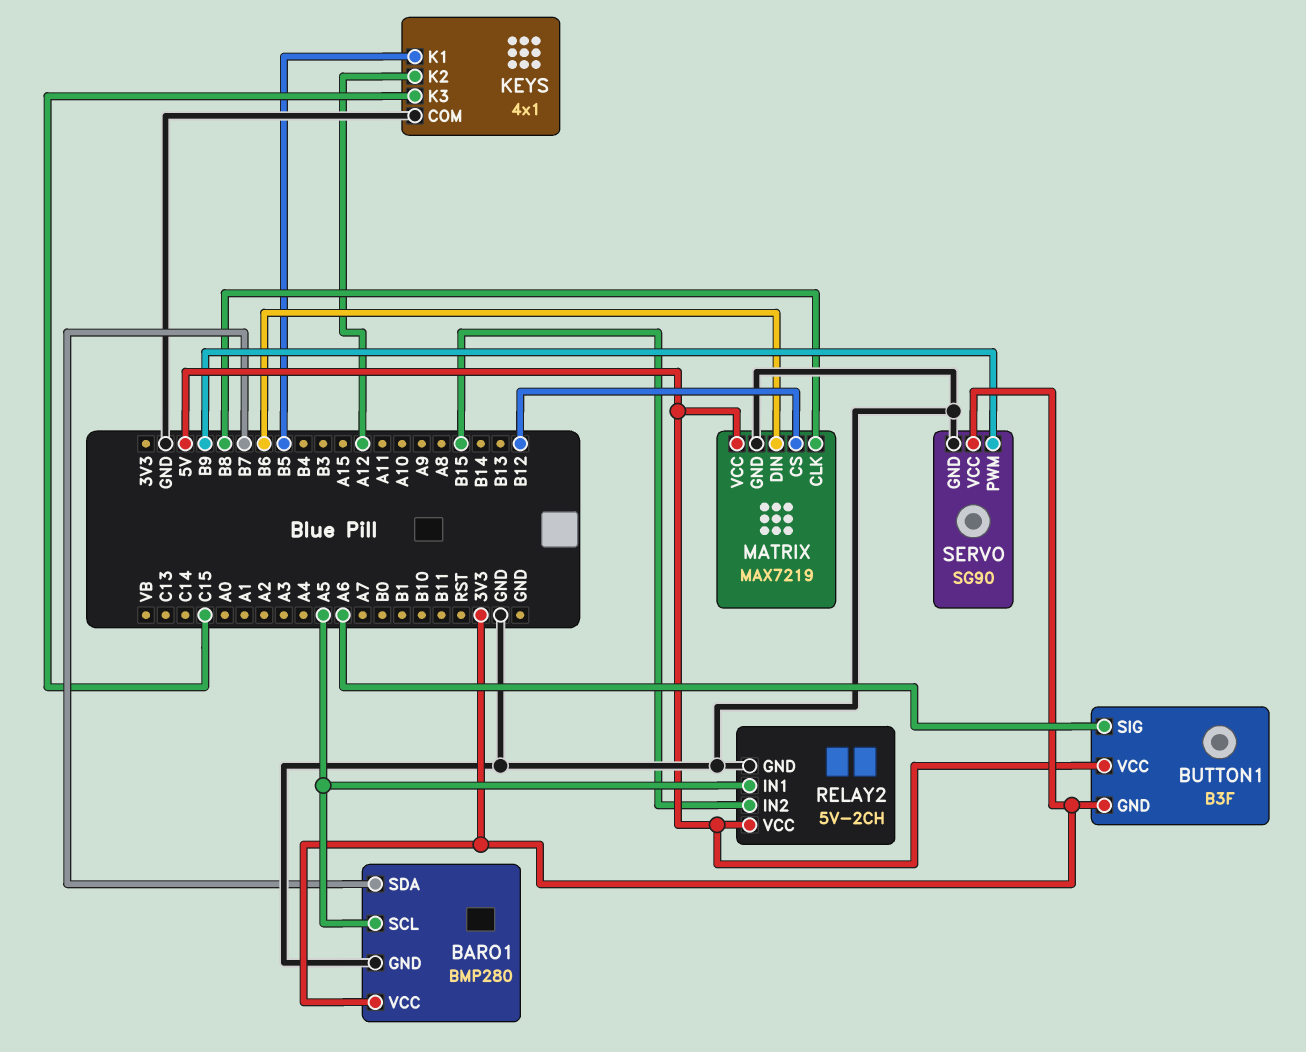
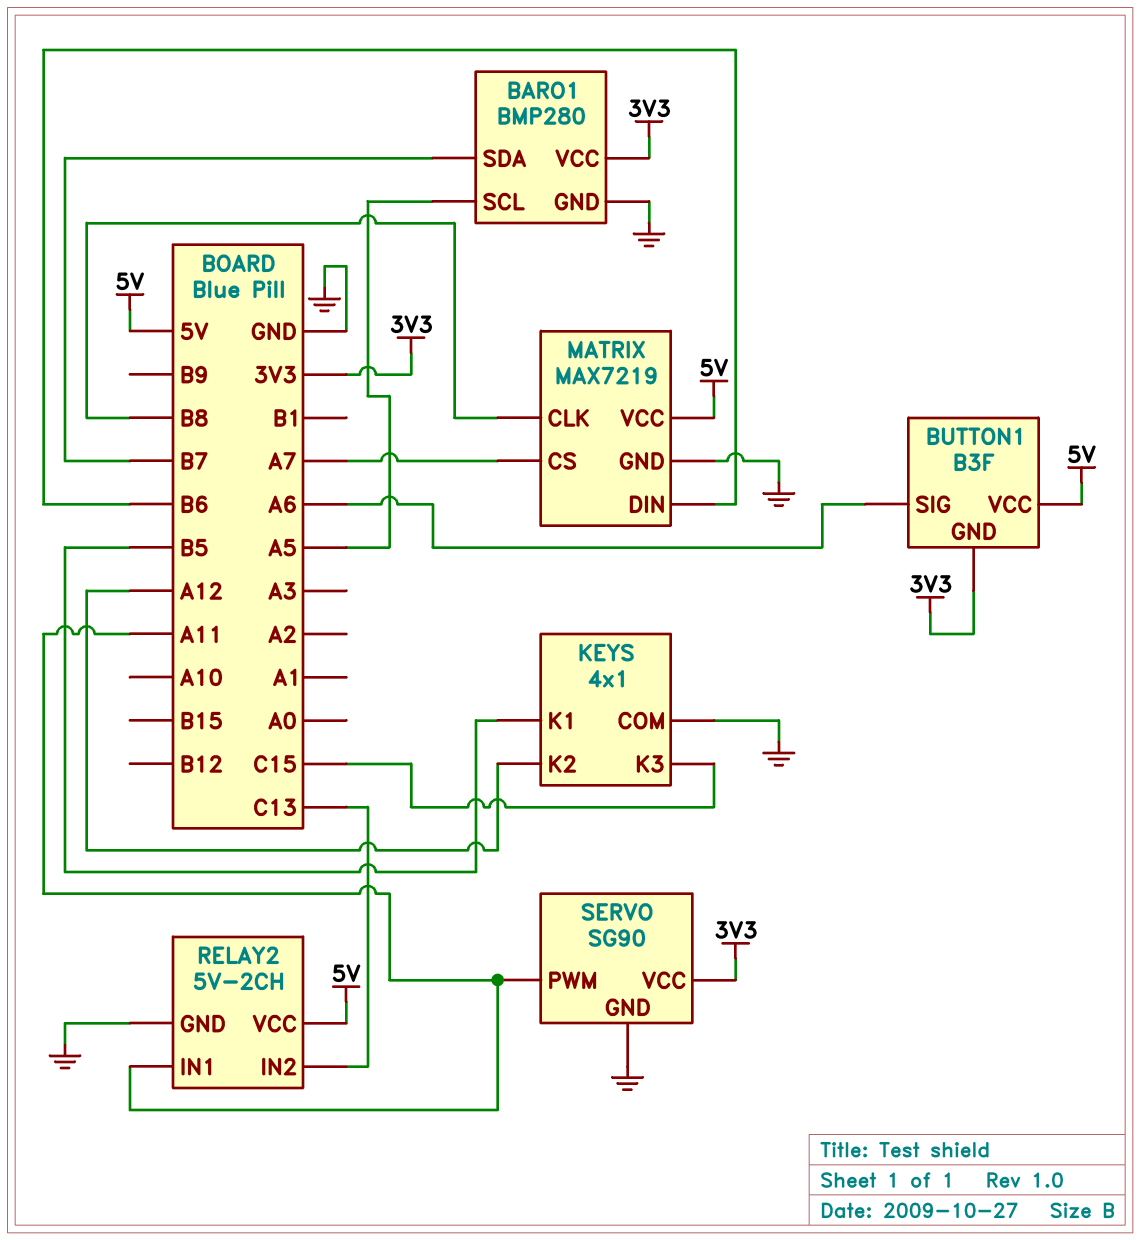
MATRIX pin CS: B12 -> A7
RELAY2 pin IN1: A5 -> A11
RELAY2 pin IN2: B15 -> C13
SERVO pin PWM: B9 -> A11

